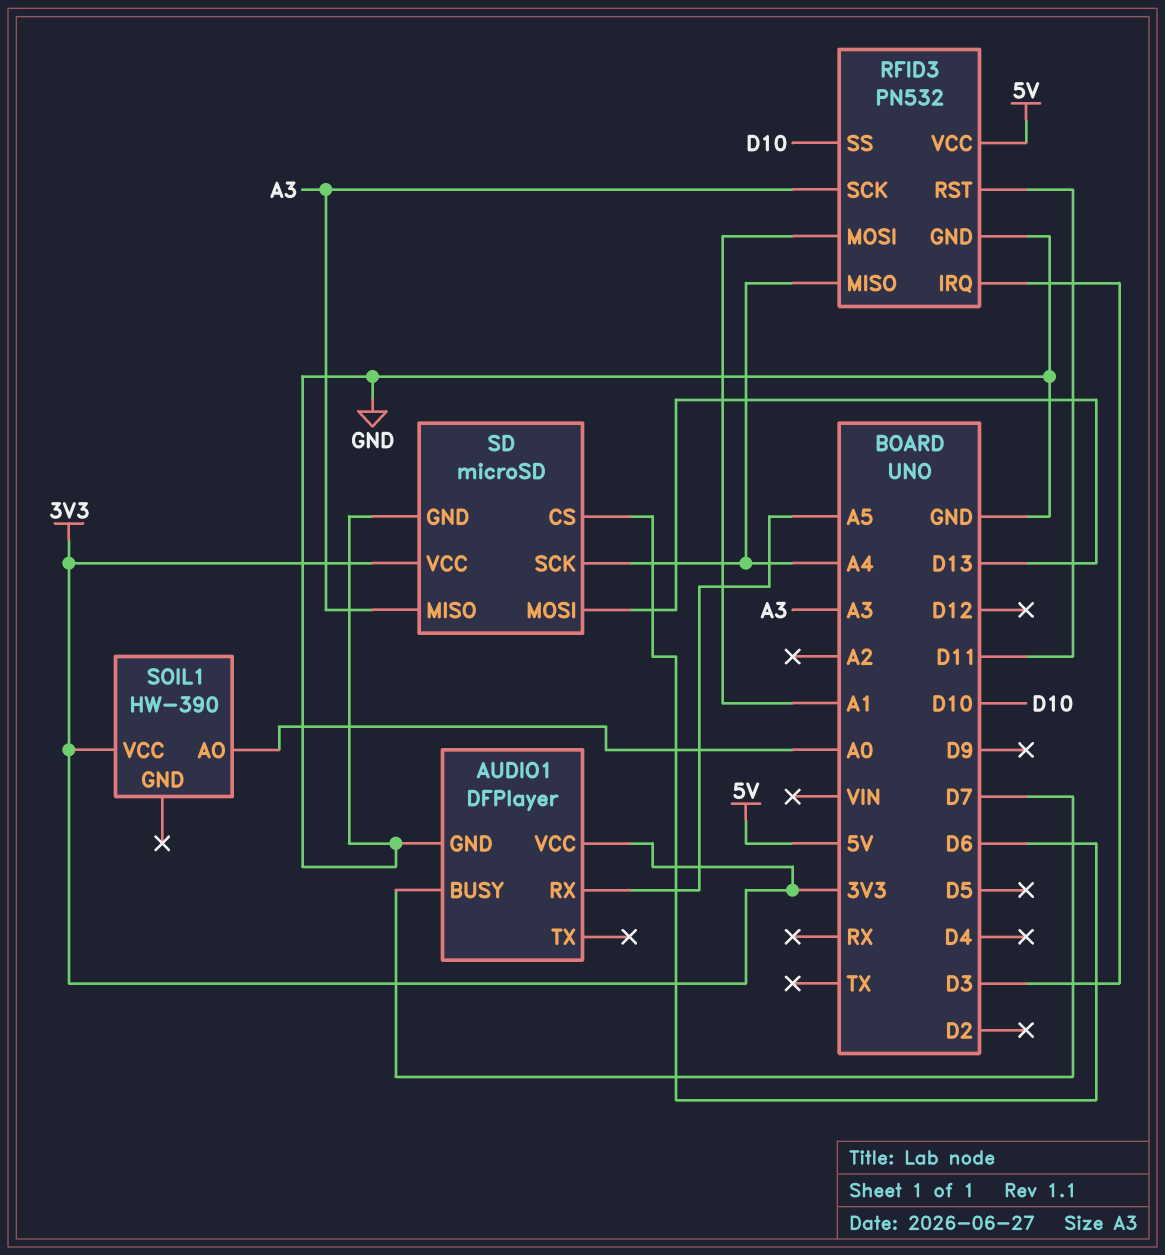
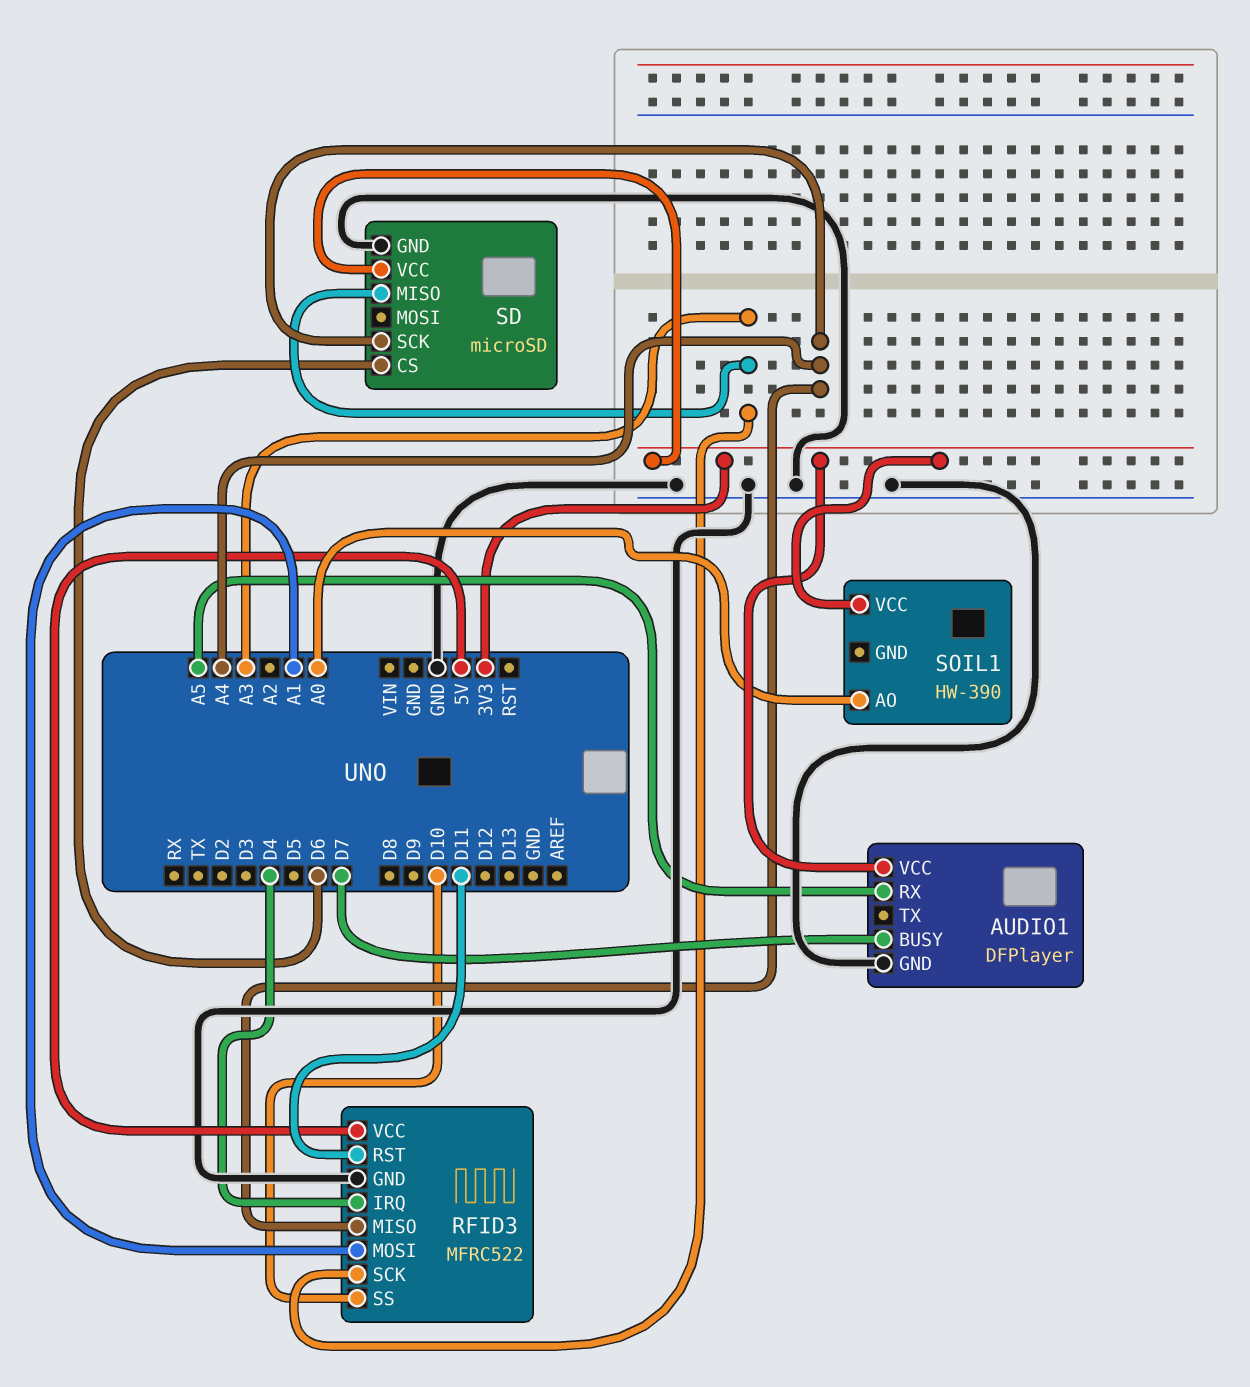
RFID3: PN532 -> MFRC522
RFID3 pin IRQ: D3 -> D4
SD pin MOSI: D13 -> none

